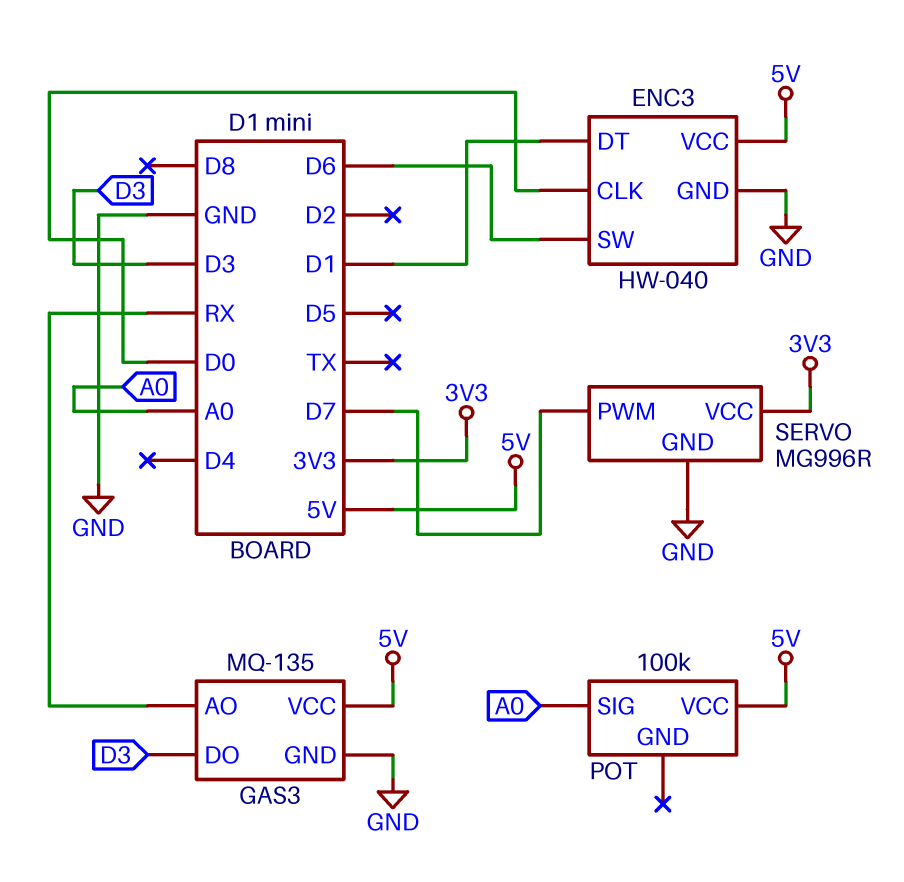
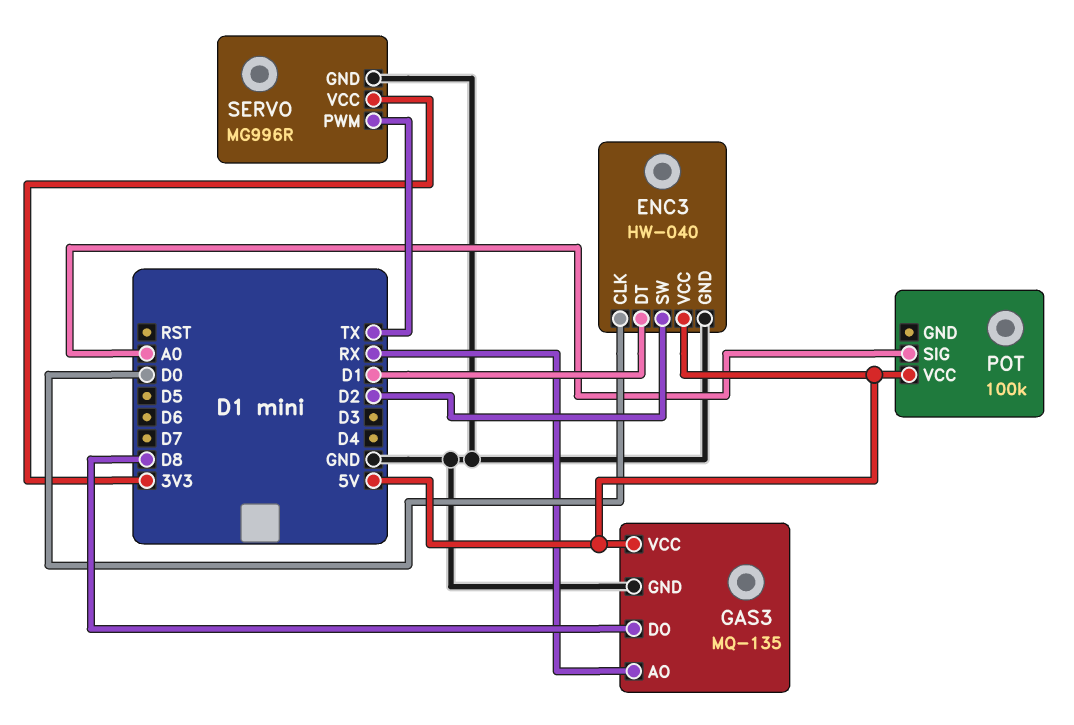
ENC3 pin SW: D6 -> D2
GAS3 pin DO: D3 -> D8
SERVO pin PWM: D7 -> TX

